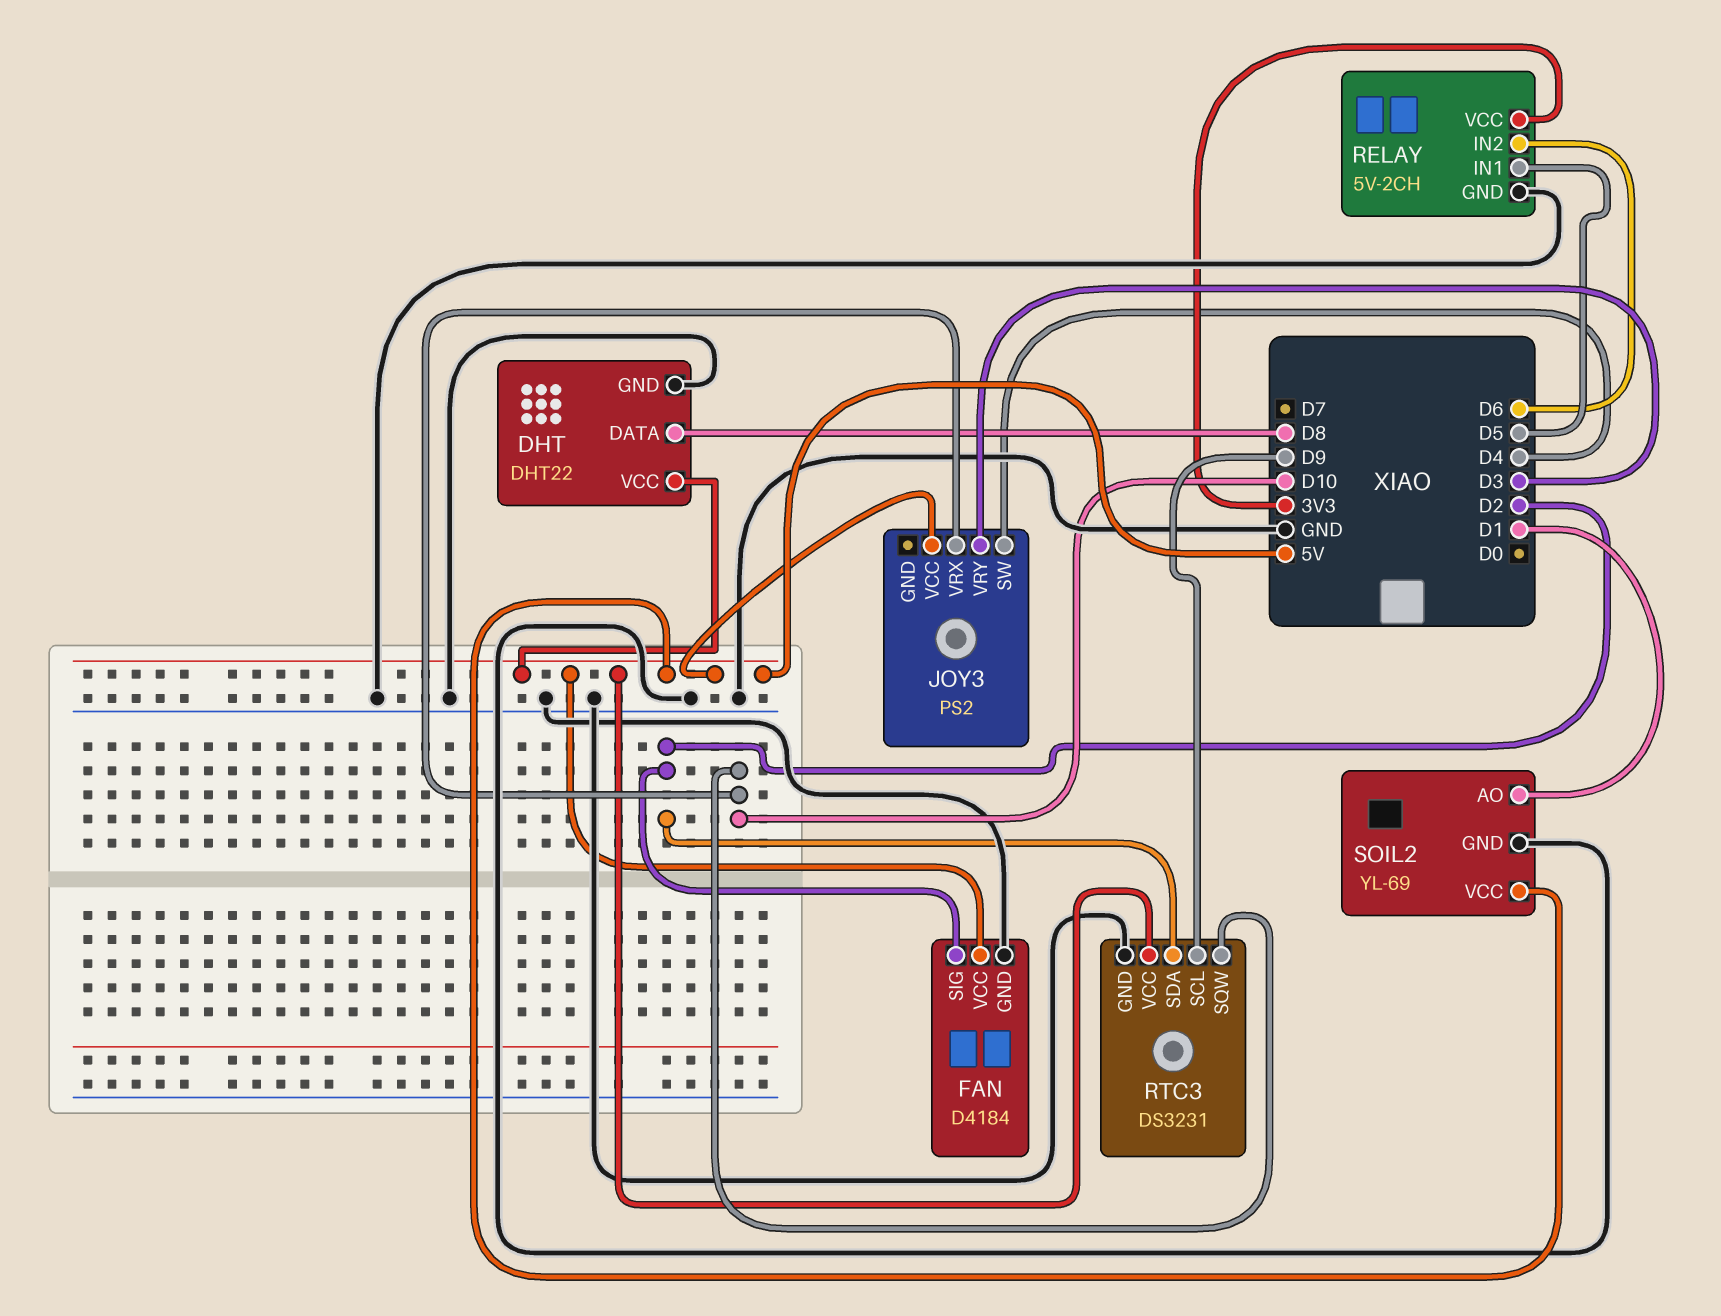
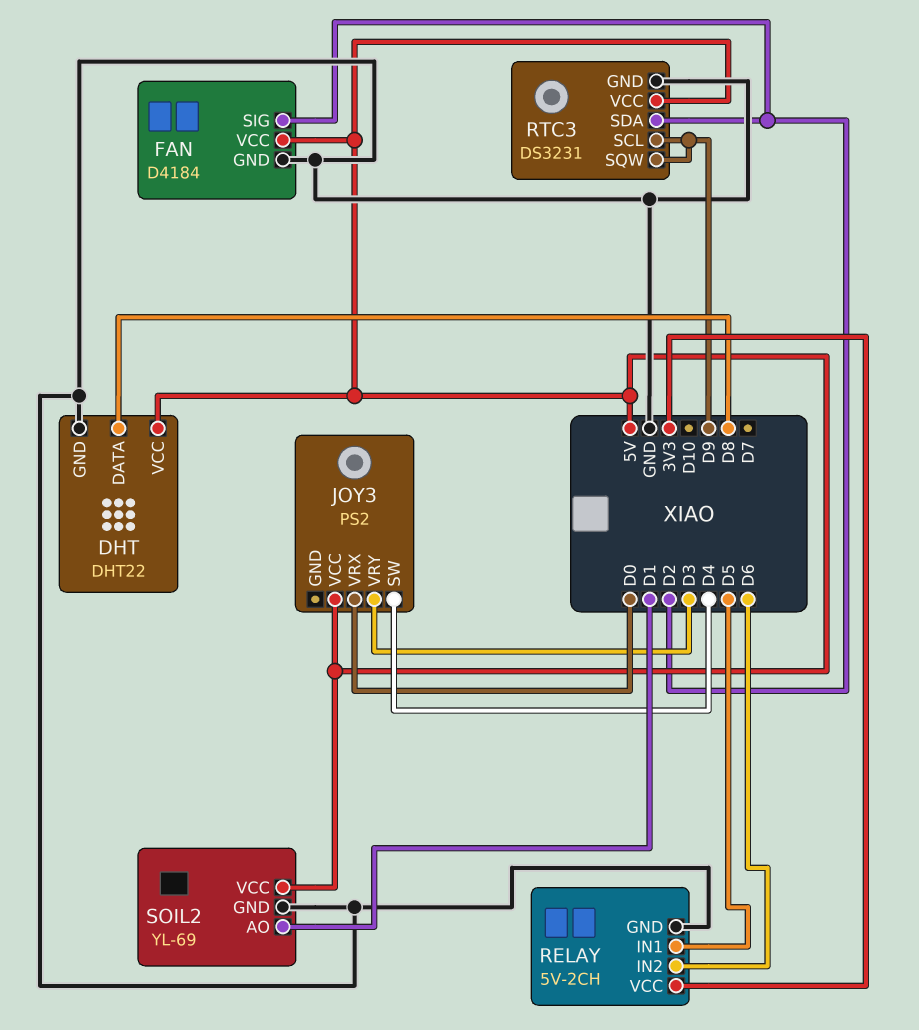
JOY3 pin VRX: D10 -> D0
RTC3 pin SQW: D10 -> D9

